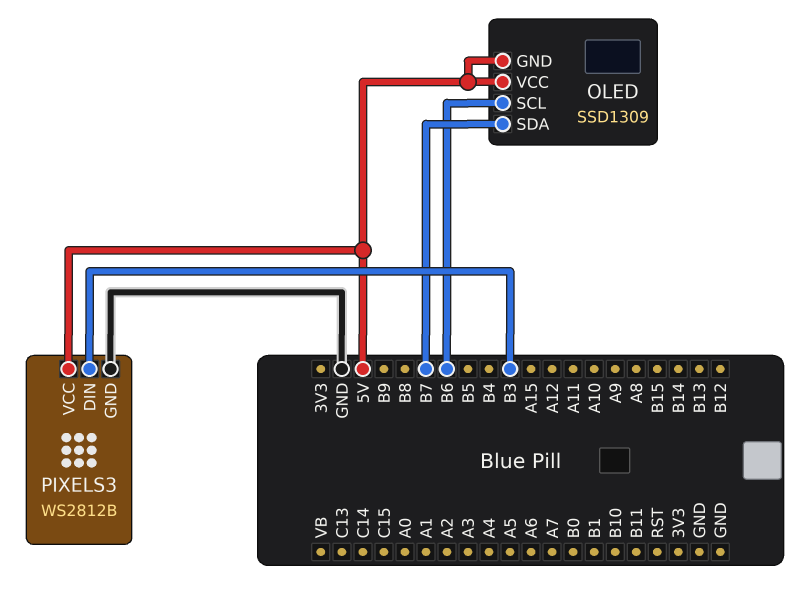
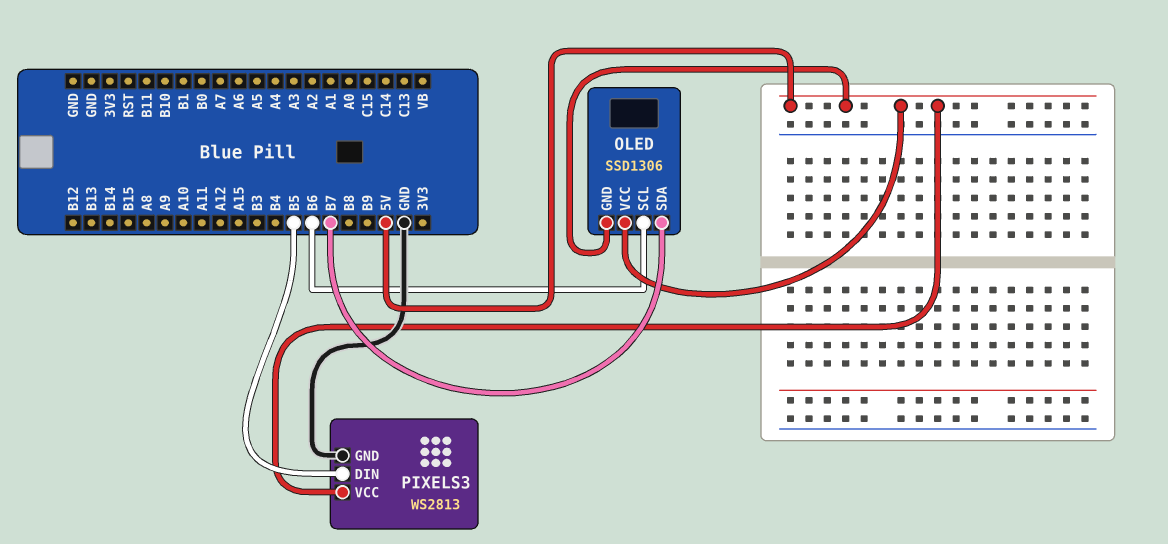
OLED: SSD1309 -> SSD1306
PIXELS3: WS2812B -> WS2813
PIXELS3 pin DIN: B3 -> B5

